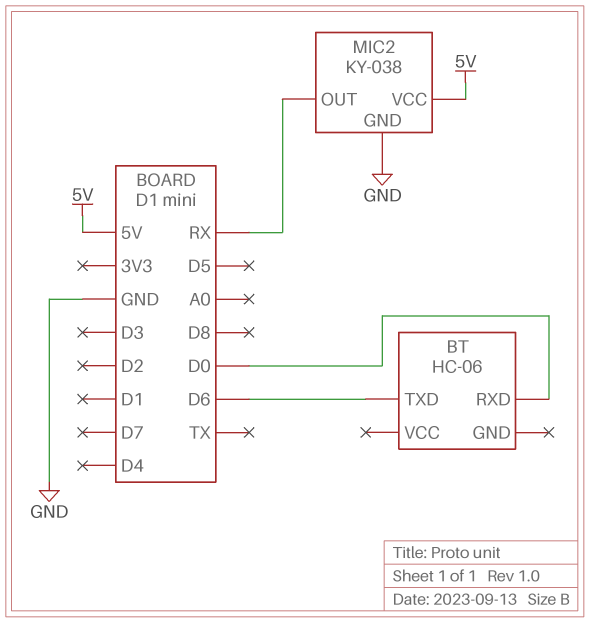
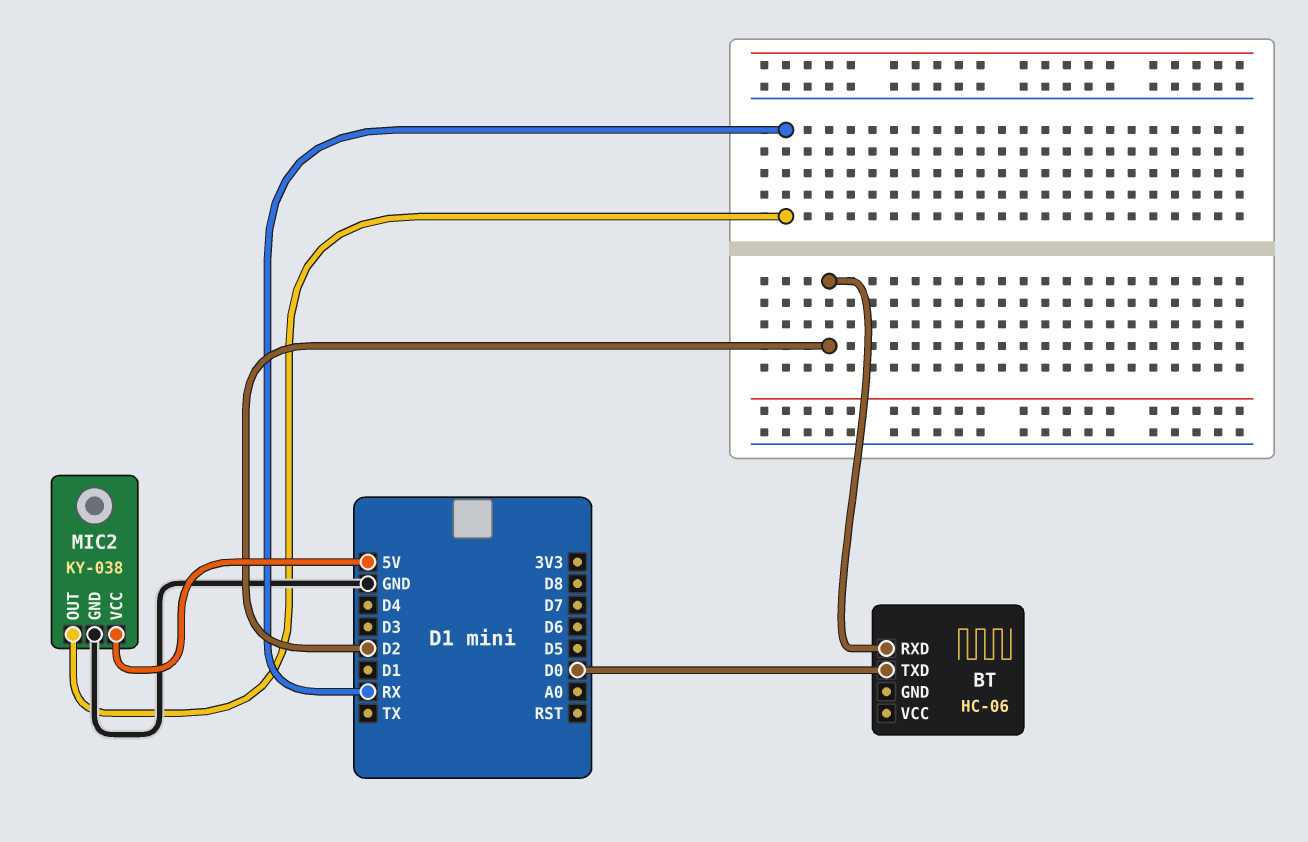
BT pin RXD: D0 -> D2
BT pin TXD: D6 -> D0

